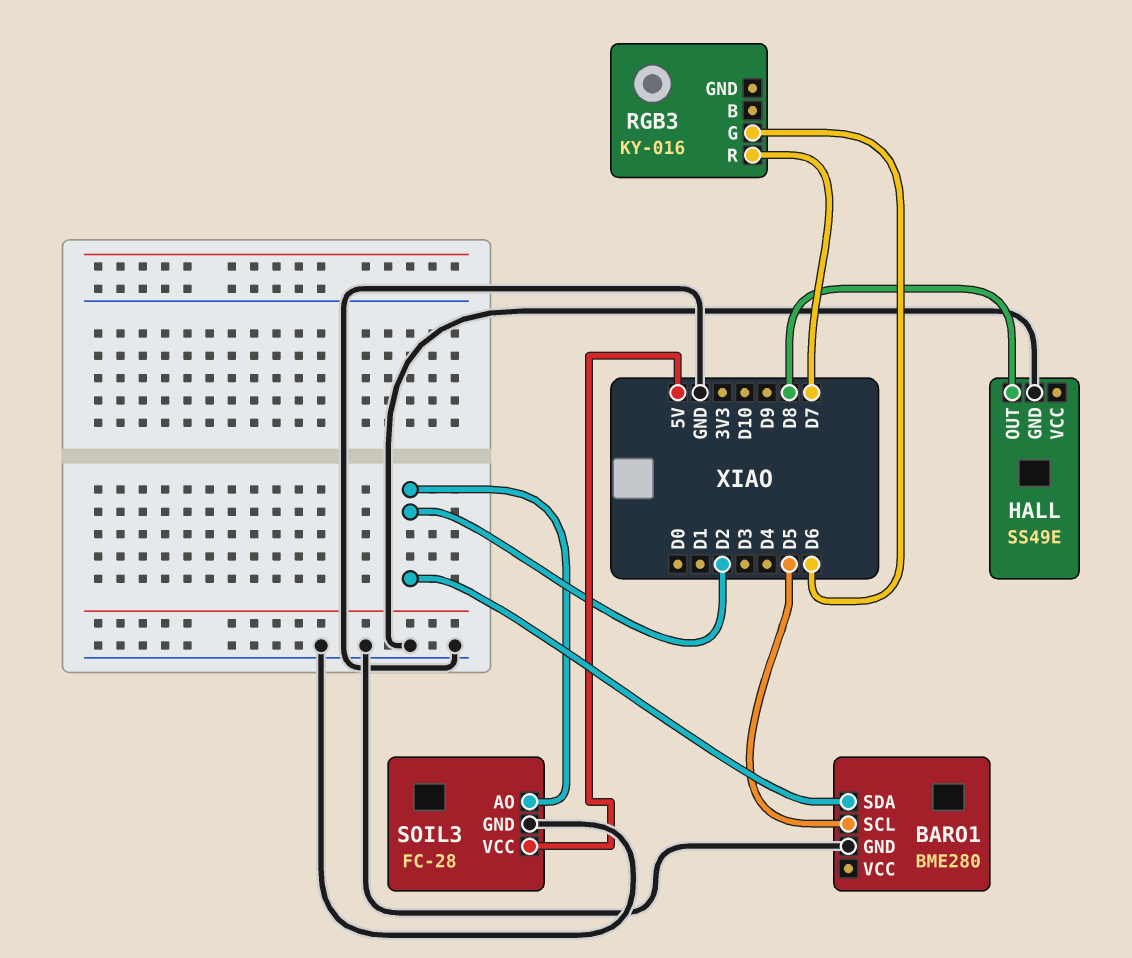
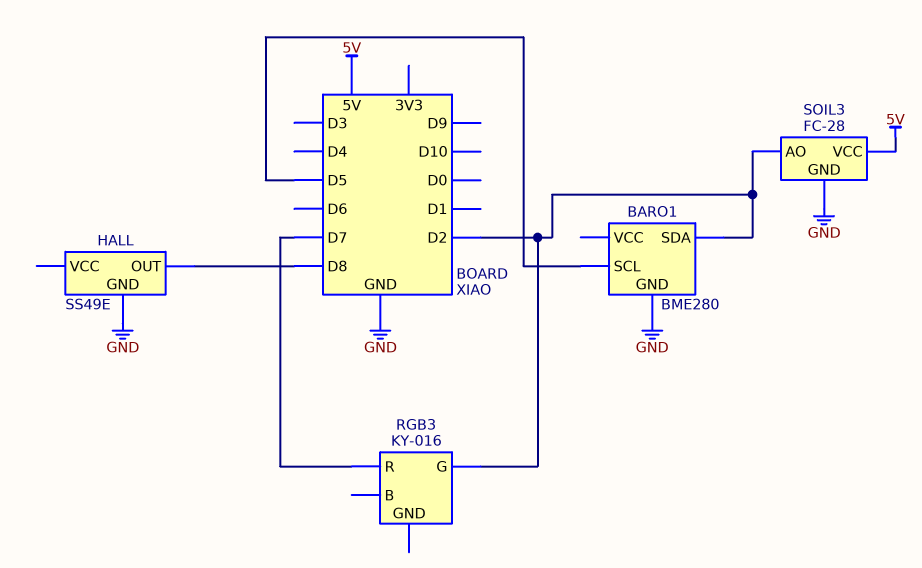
RGB3 pin G: D6 -> D2

